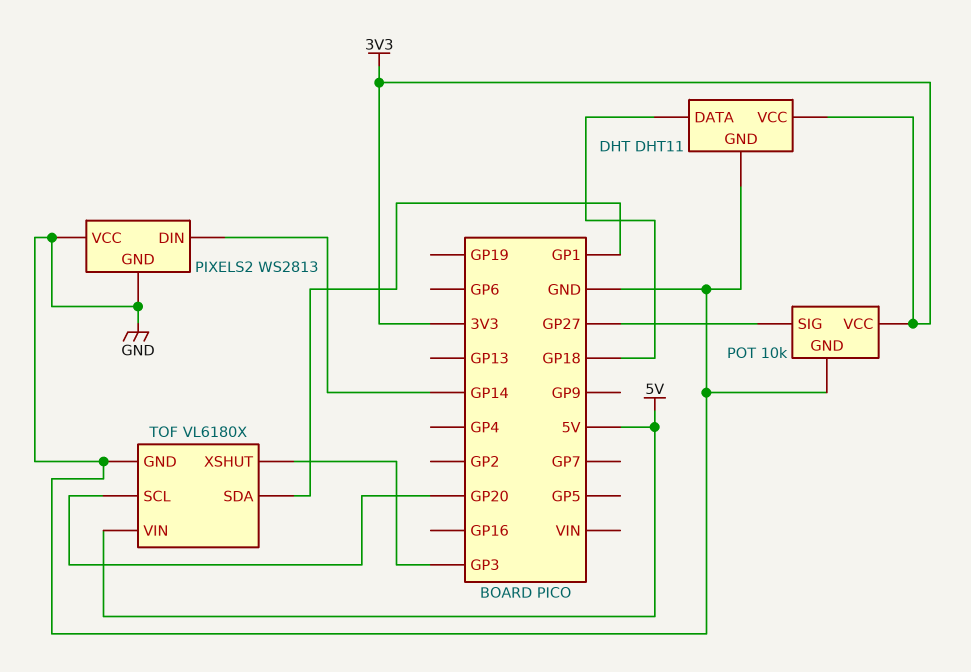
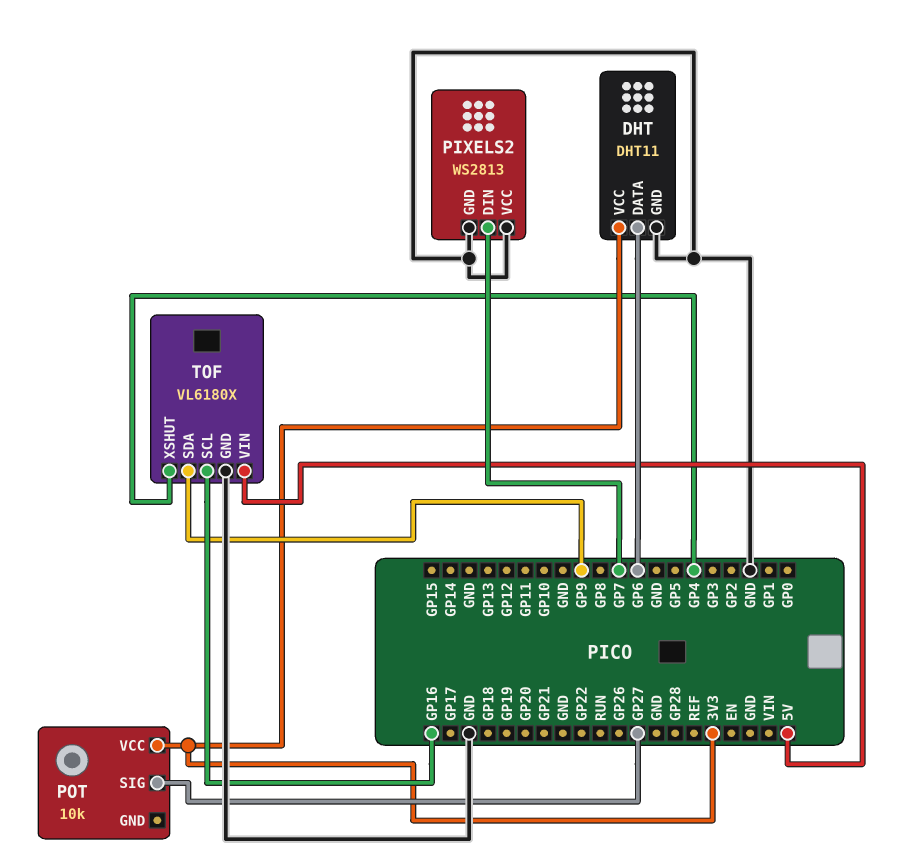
DHT pin DATA: GP18 -> GP6
PIXELS2 pin DIN: GP14 -> GP7
POT pin GND: GND -> none
TOF pin SCL: GP20 -> GP16
TOF pin SDA: GP1 -> GP9
TOF pin XSHUT: GP3 -> GP4

